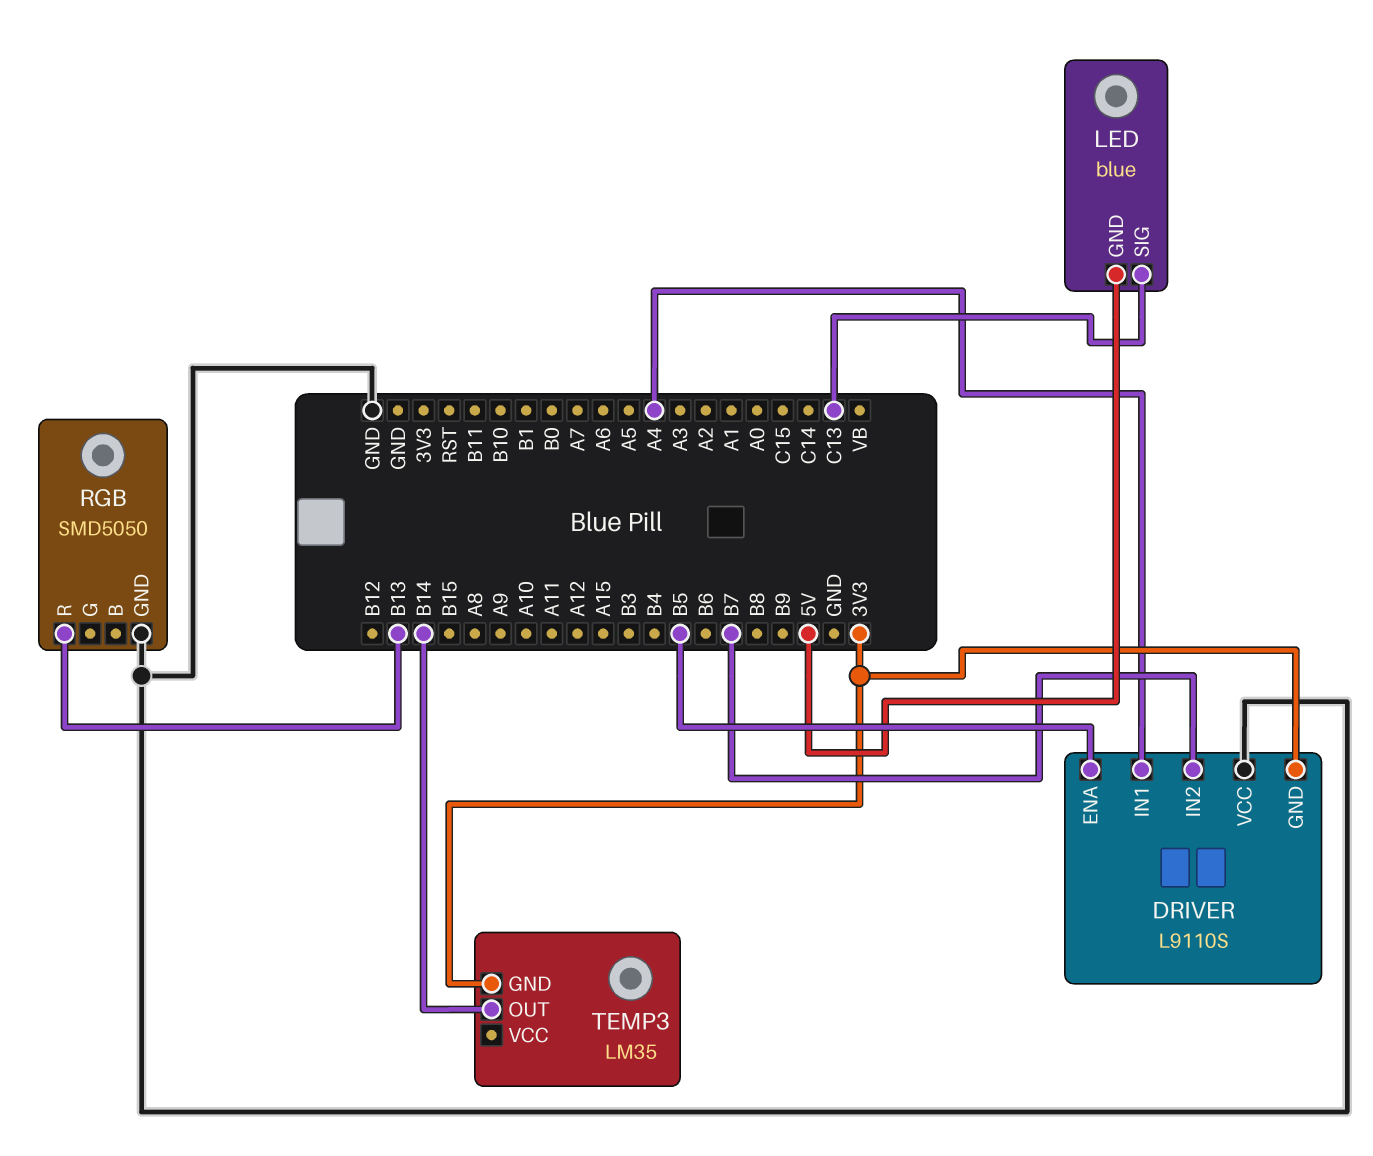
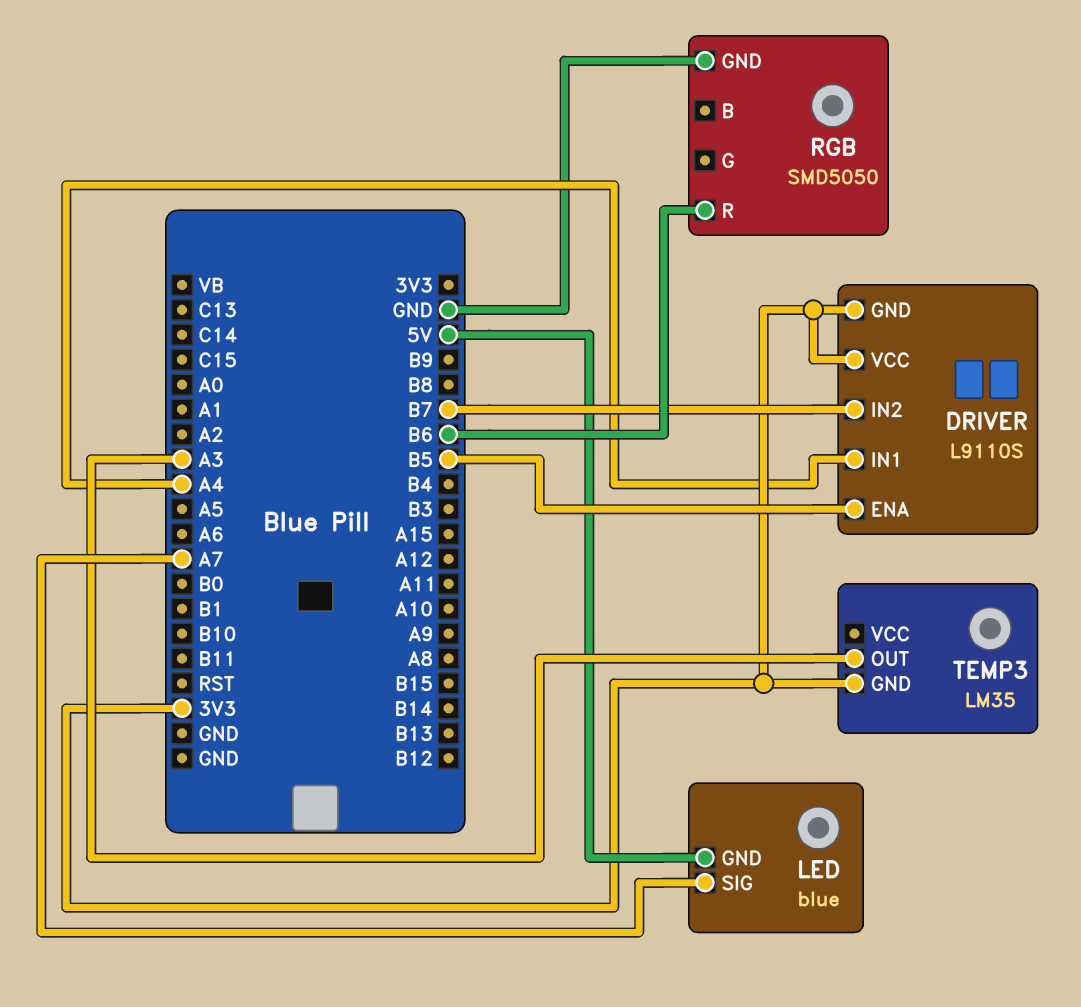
DRIVER pin VCC: GND -> 3V3
LED pin SIG: C13 -> A7
RGB pin R: B13 -> B6
TEMP3 pin OUT: B14 -> A3

